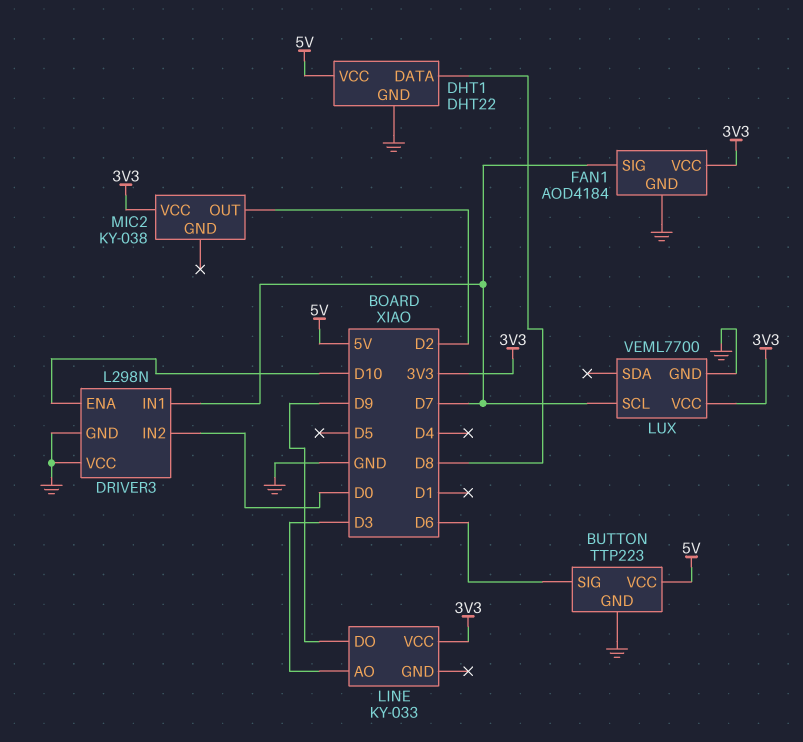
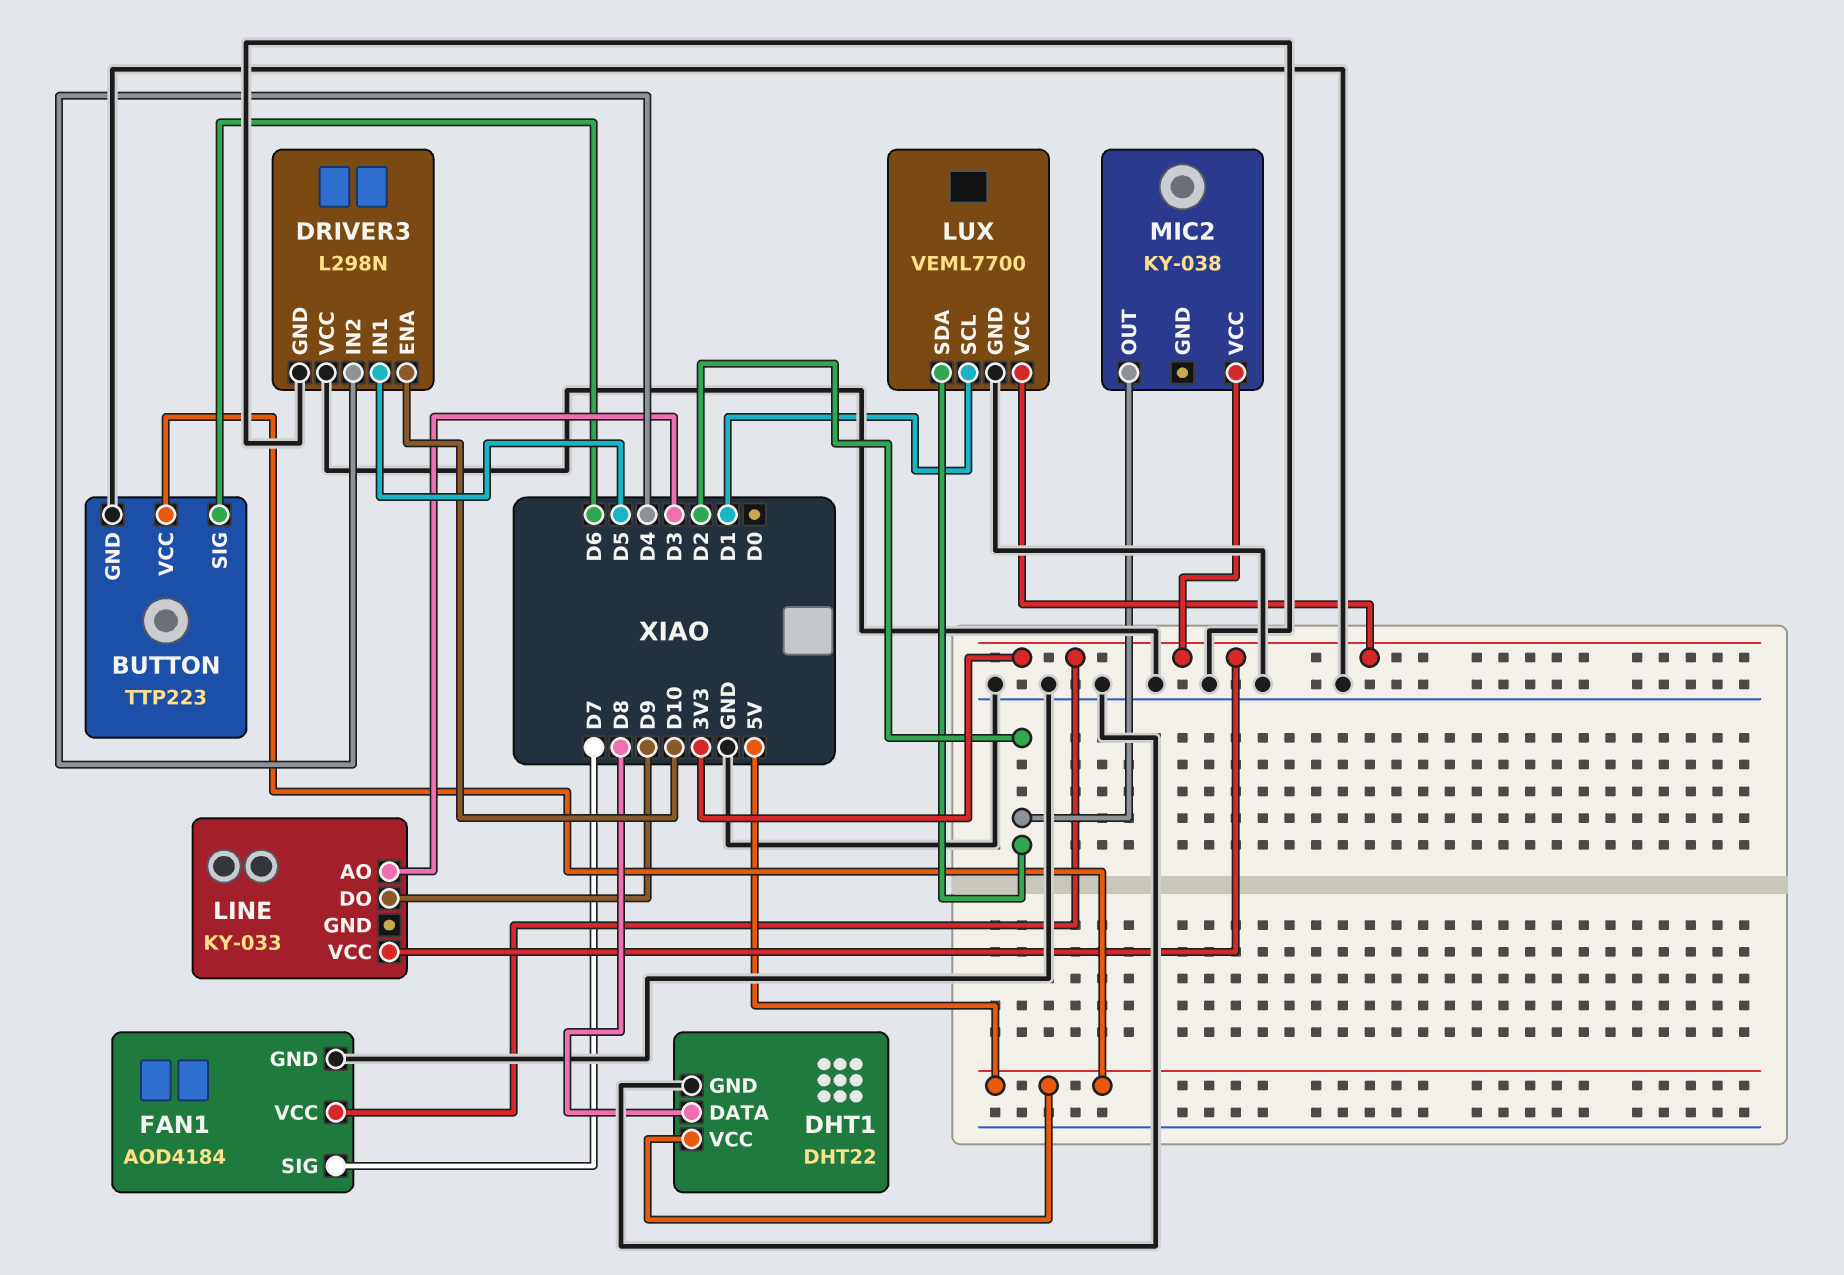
DRIVER3 pin IN1: D7 -> D5
DRIVER3 pin IN2: D0 -> D4
LUX pin SCL: D7 -> D1
LUX pin SDA: none -> D2

